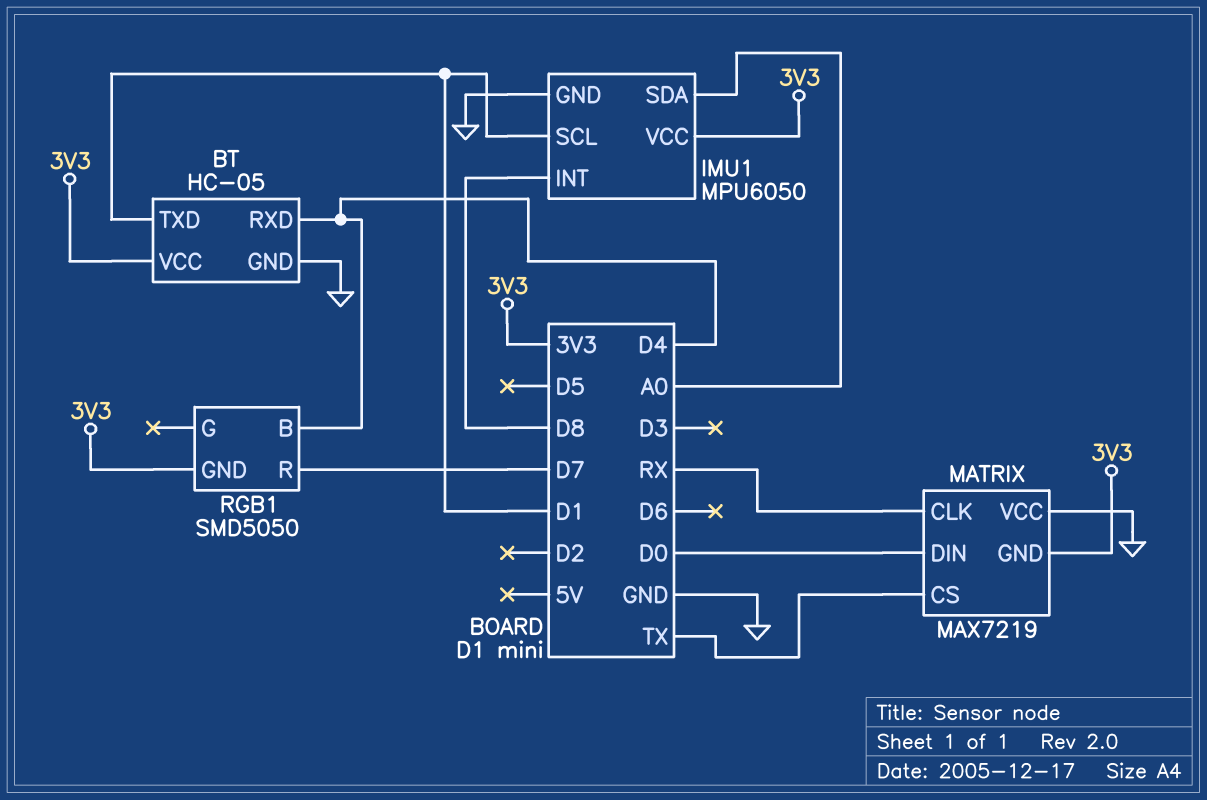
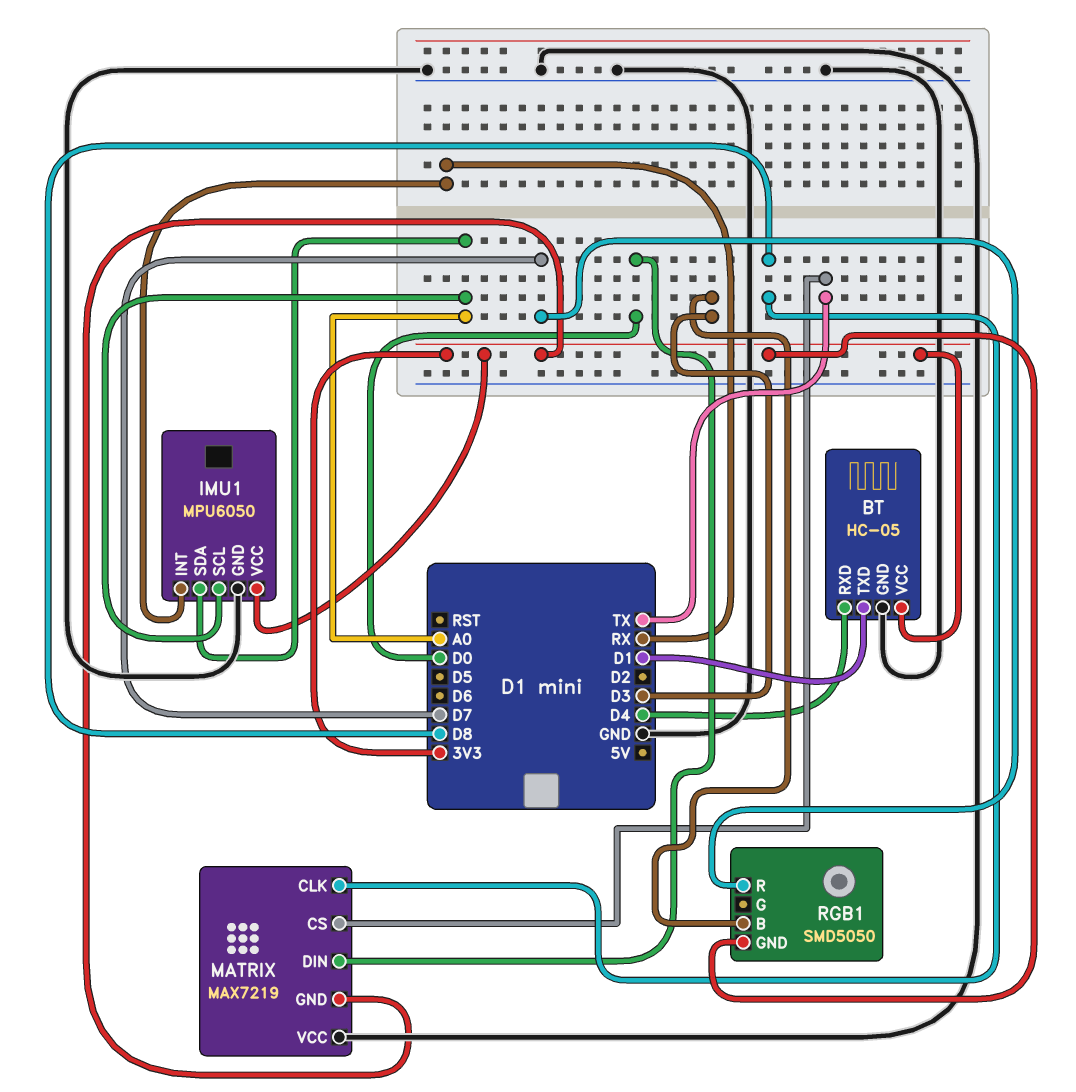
IMU1 pin INT: D8 -> RX
IMU1 pin SCL: D1 -> A0
MATRIX pin CLK: RX -> D8
RGB1 pin B: D4 -> D3

